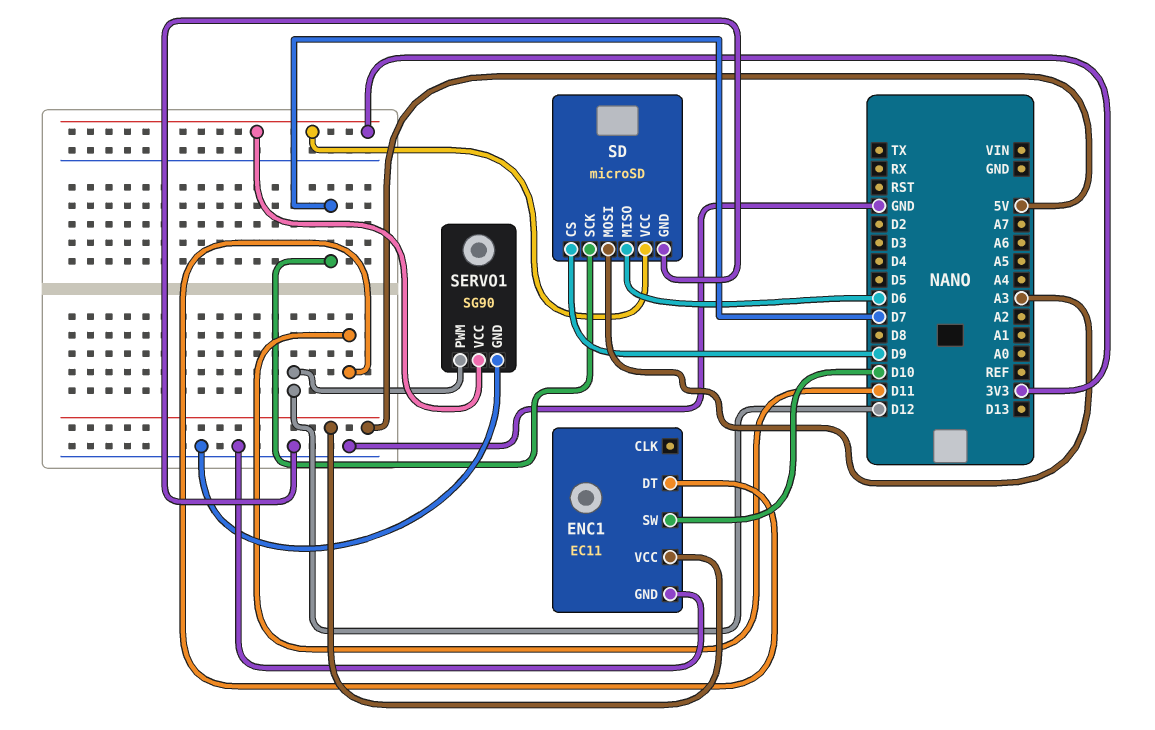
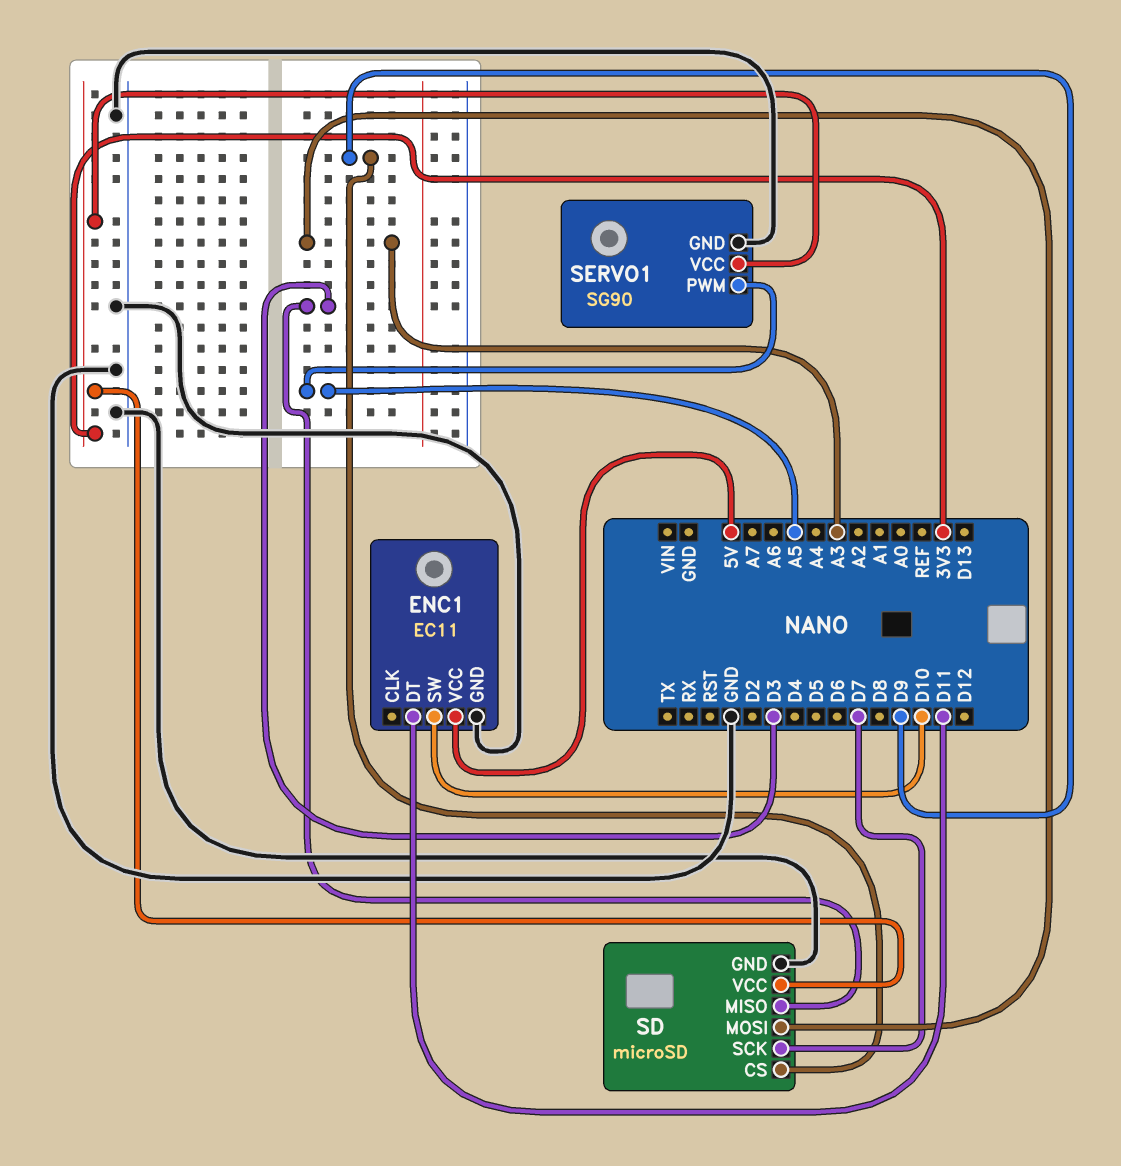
SD pin MISO: D6 -> D3
SERVO1 pin PWM: D12 -> A5

